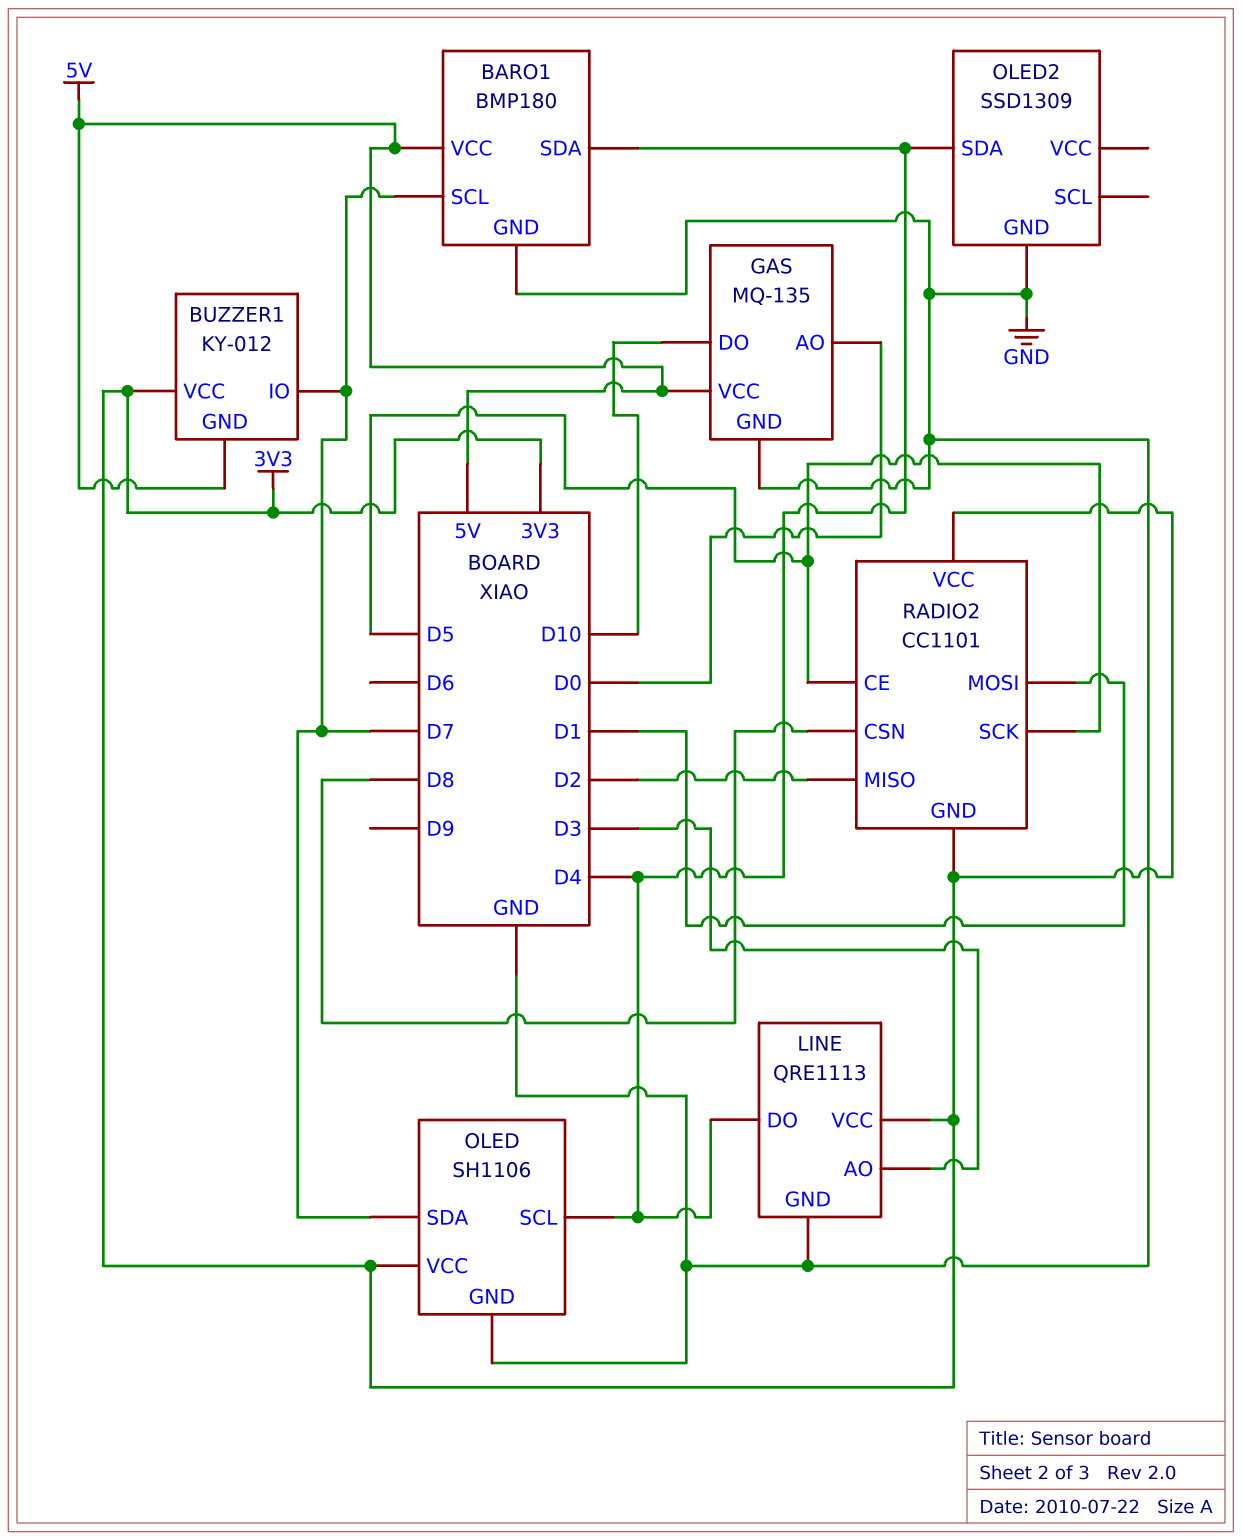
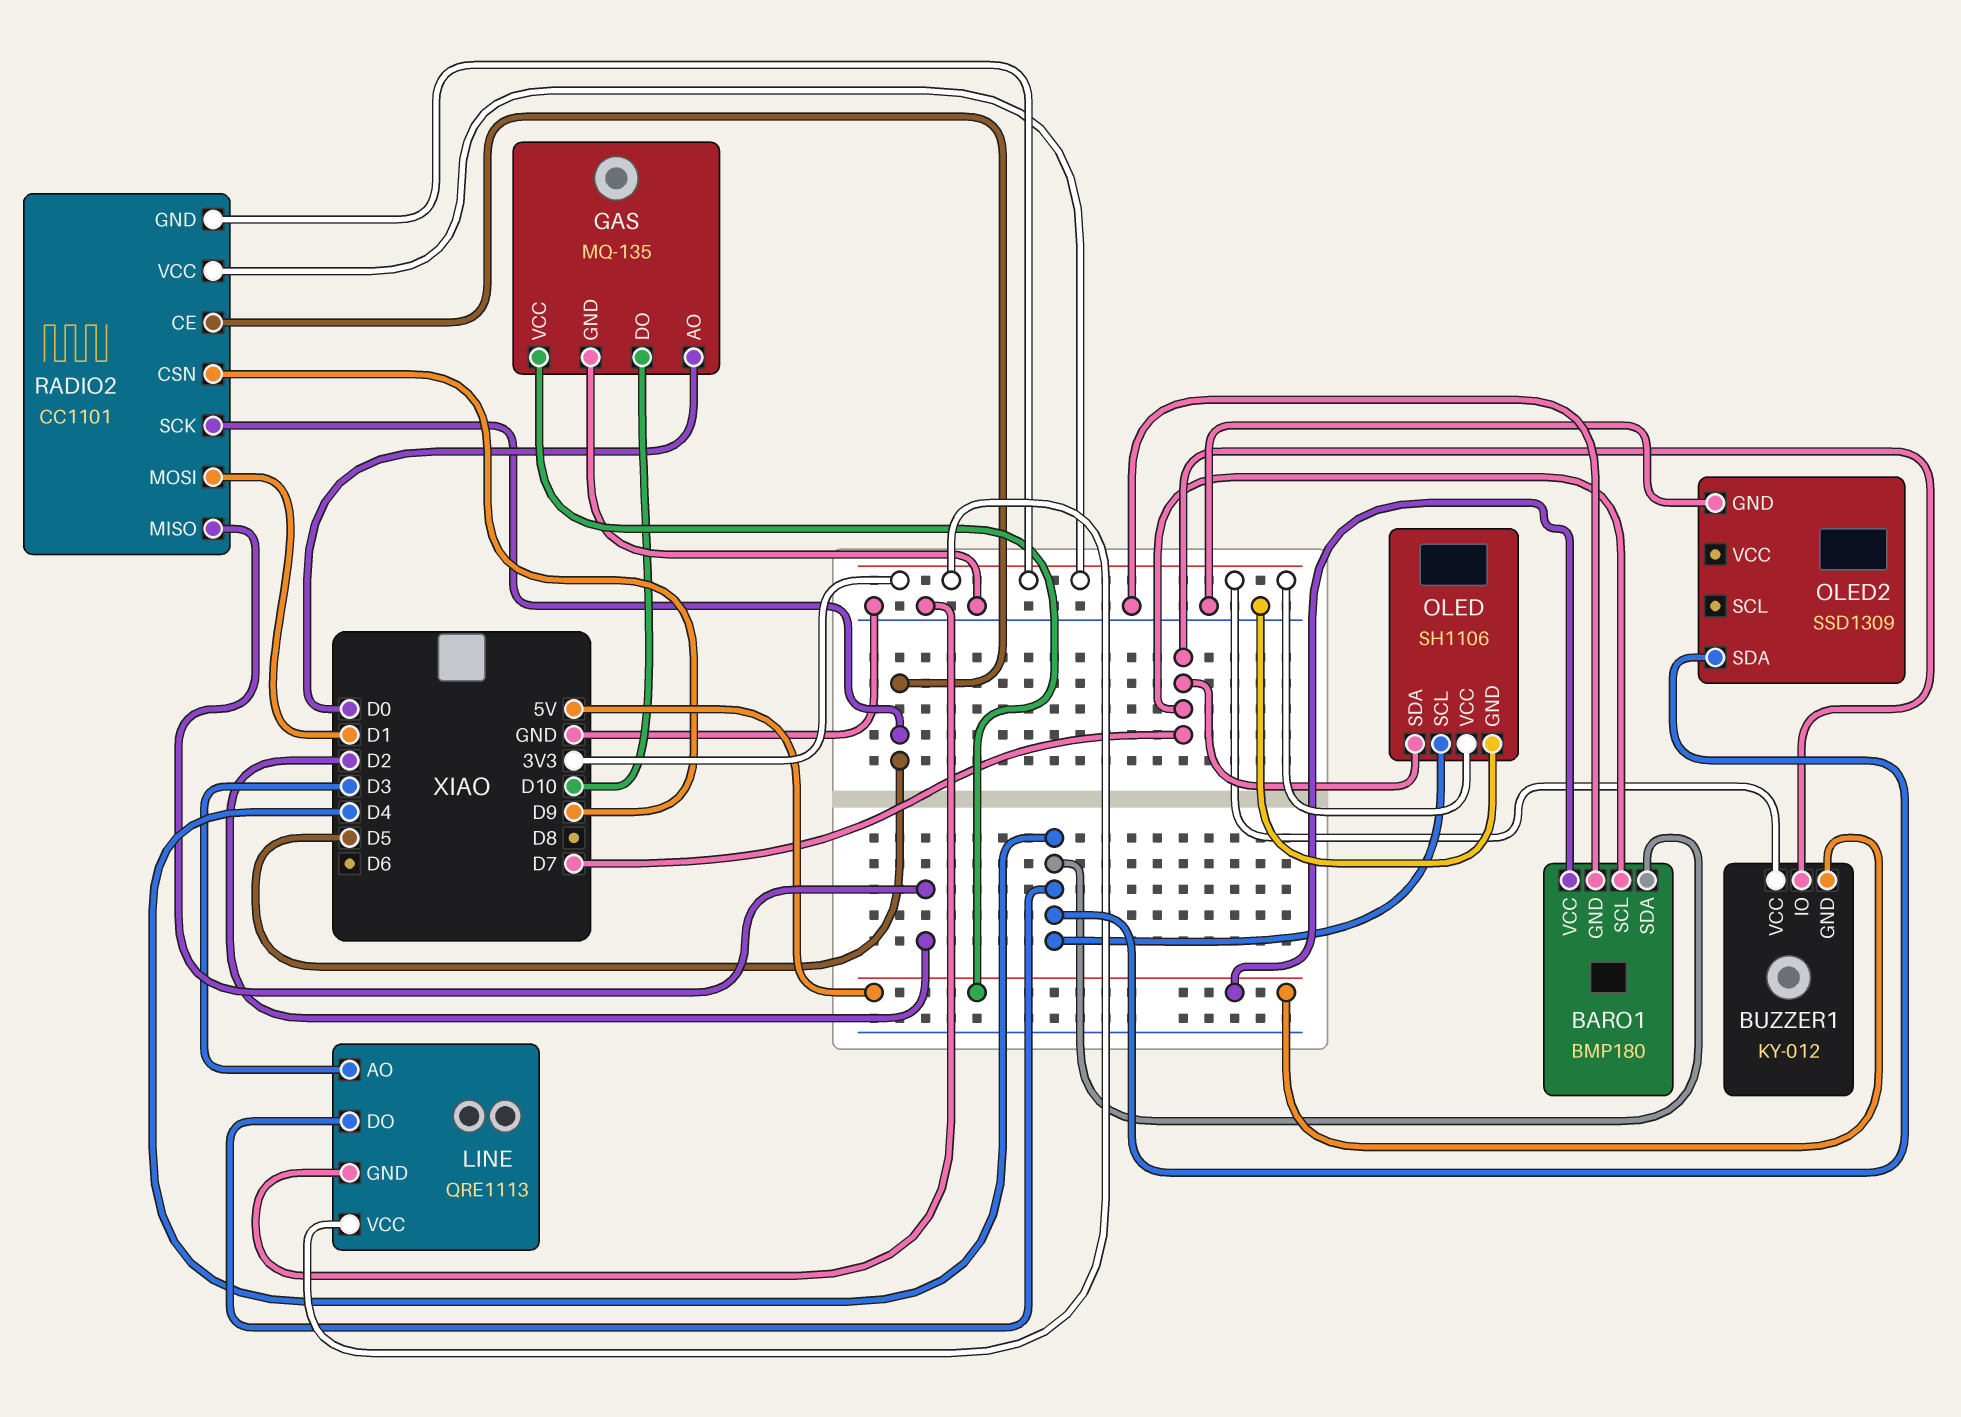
RADIO2 pin CSN: D8 -> D9

